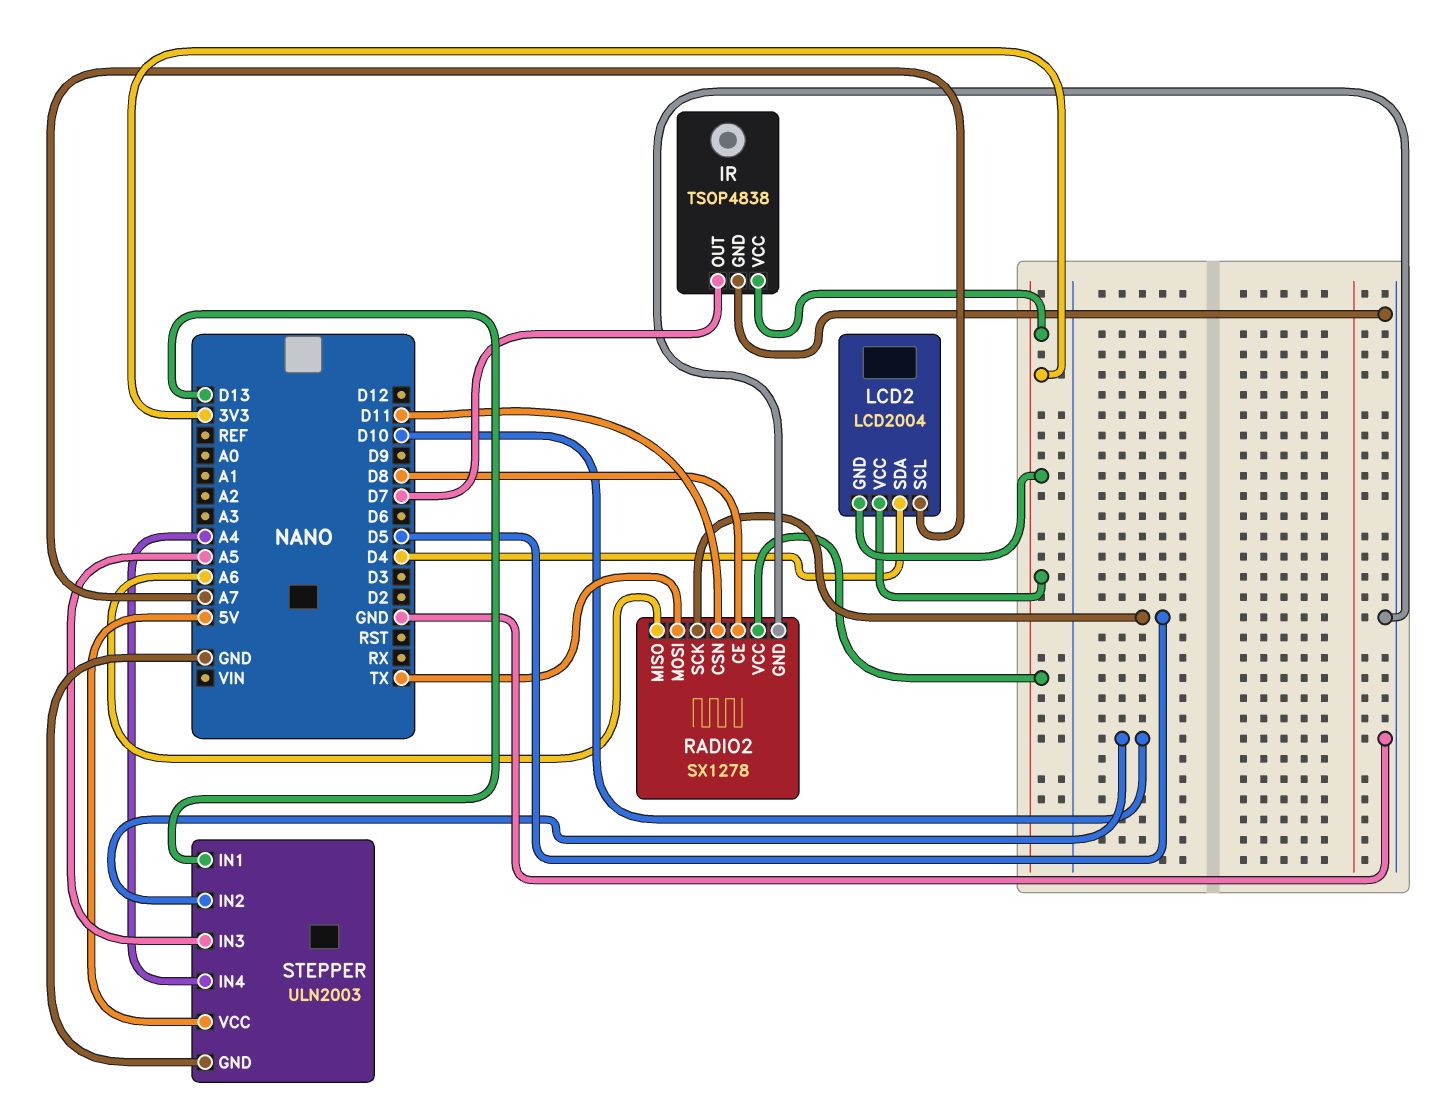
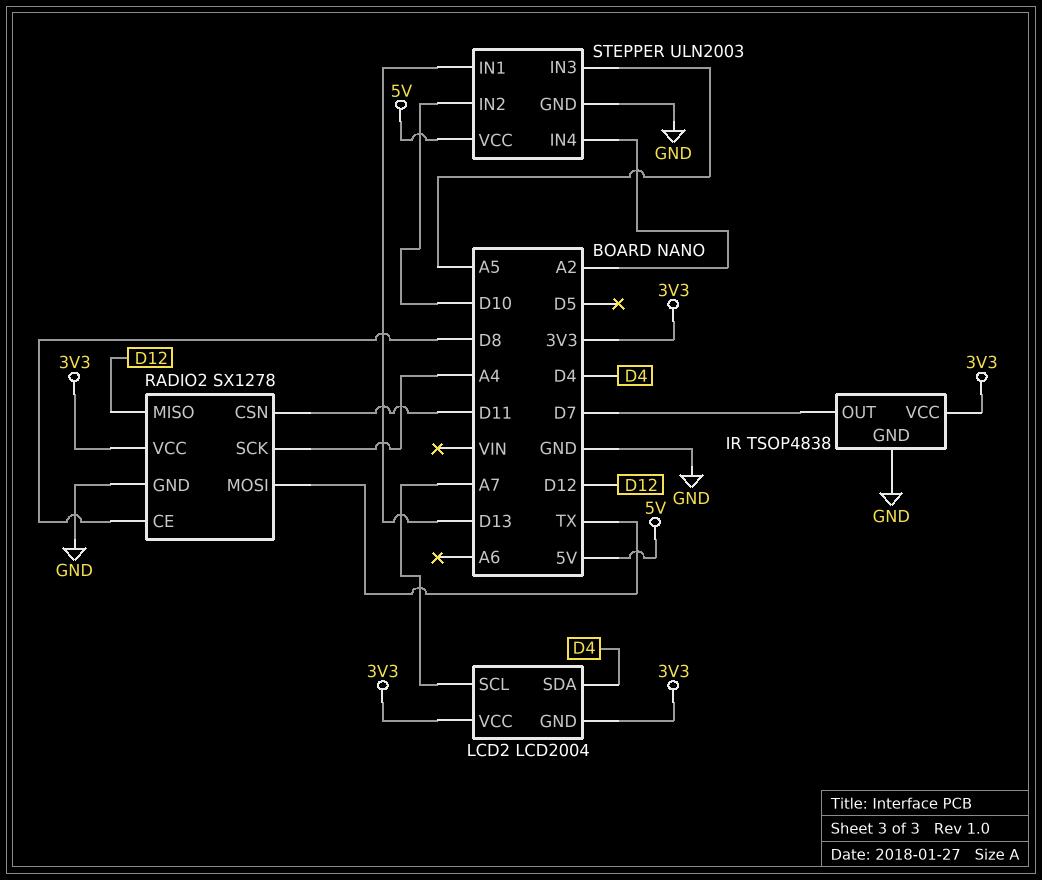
RADIO2 pin MISO: A6 -> D12
RADIO2 pin SCK: D5 -> A4
STEPPER pin IN4: A4 -> A2

